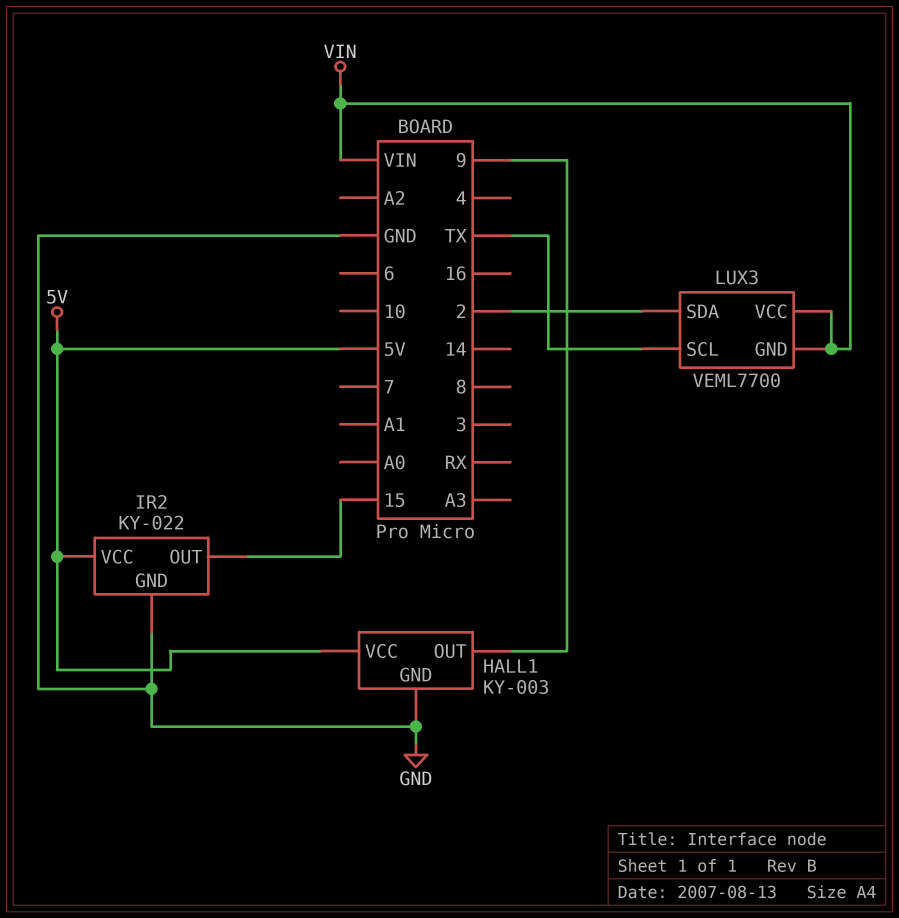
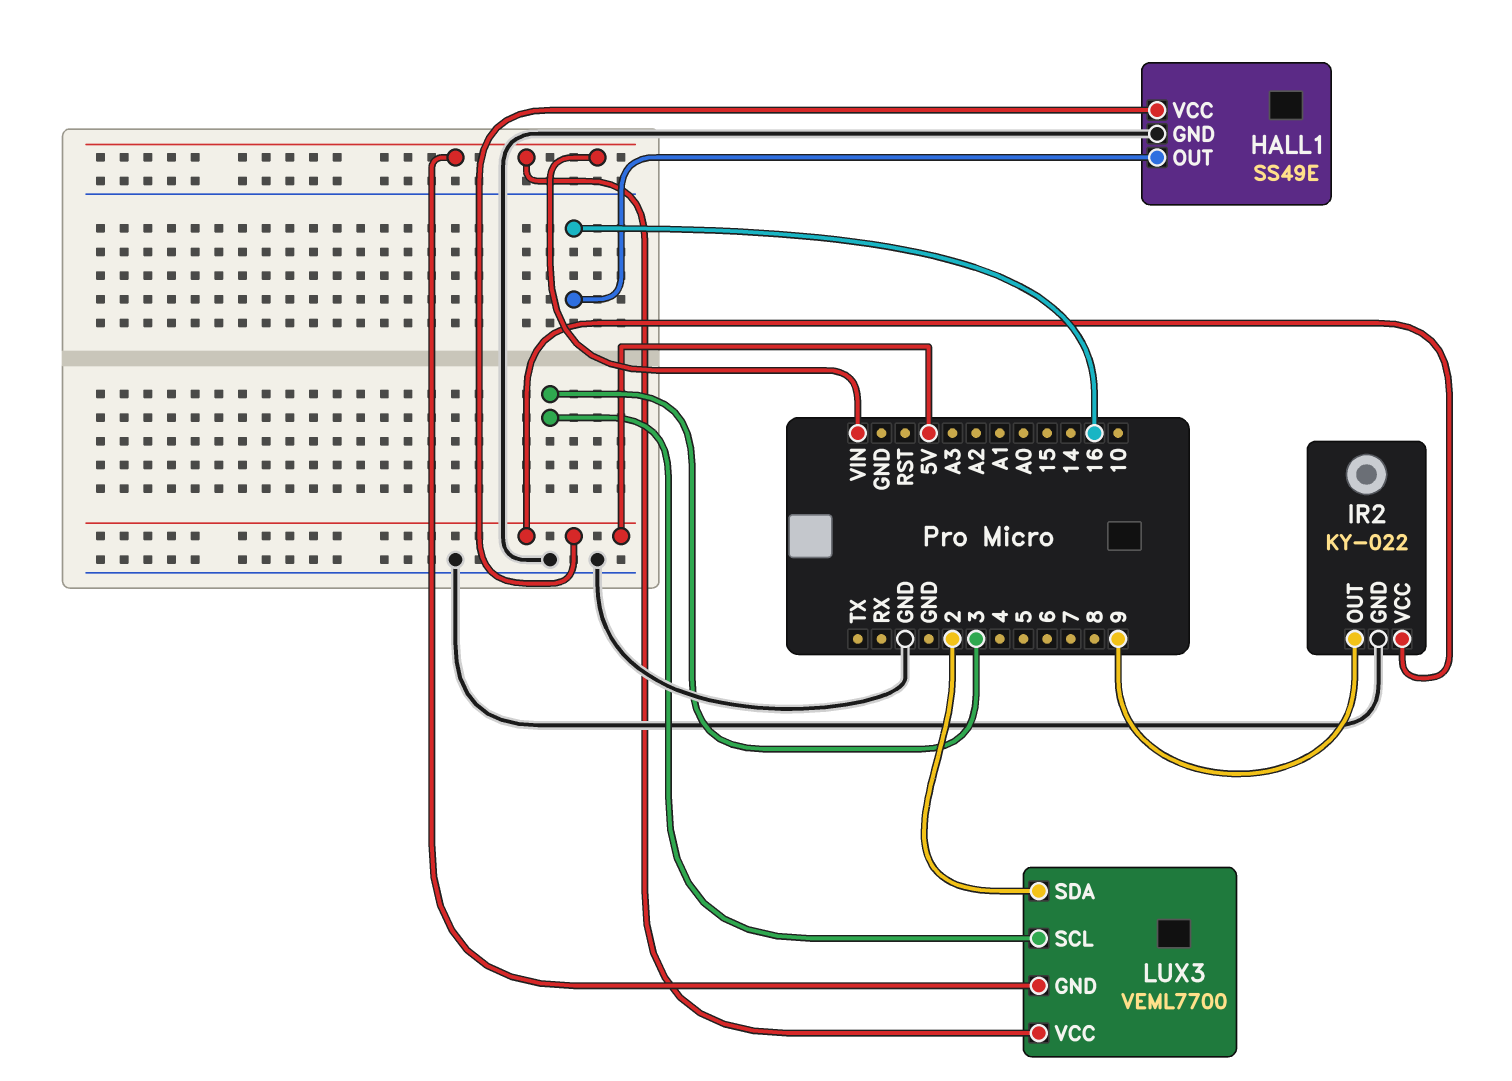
HALL1: KY-003 -> SS49E
HALL1 pin OUT: 9 -> 16
IR2 pin OUT: 15 -> 9
LUX3 pin SCL: TX -> 3

